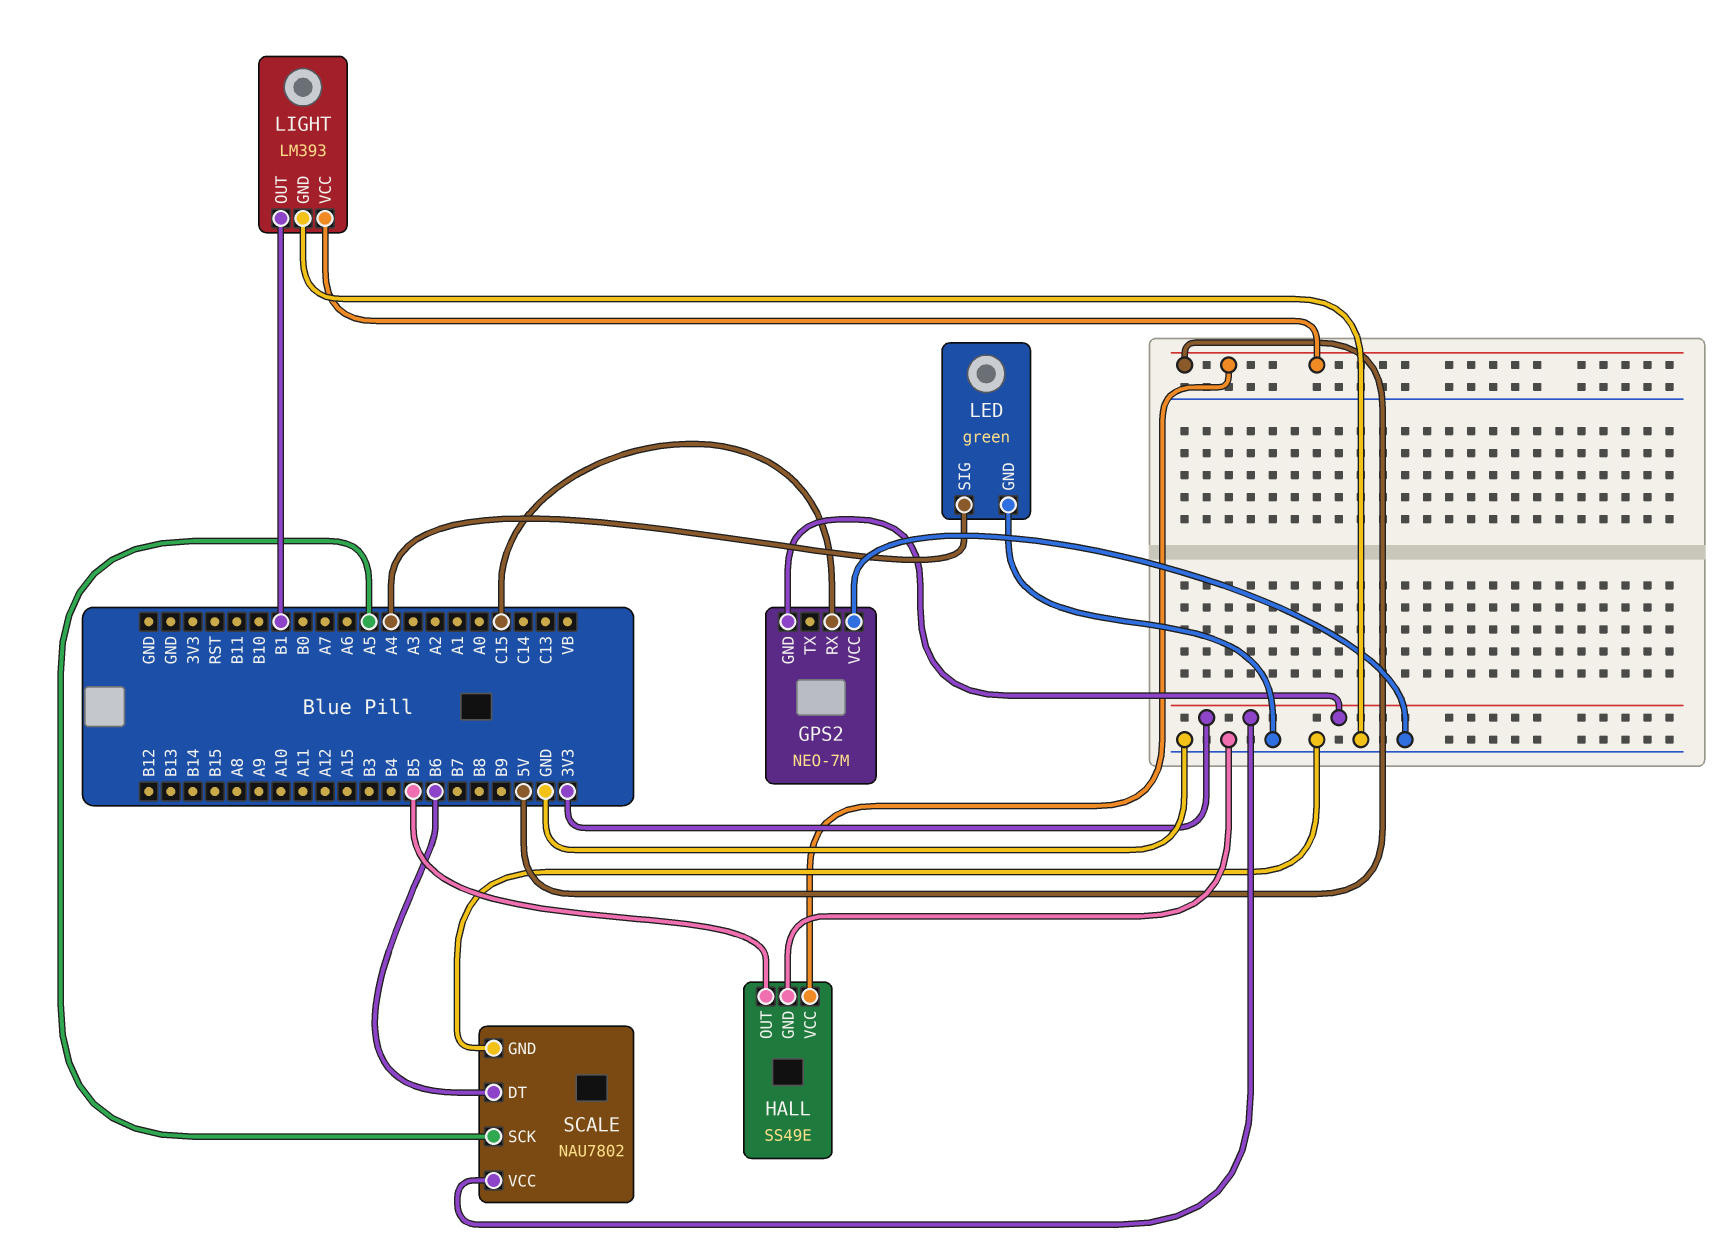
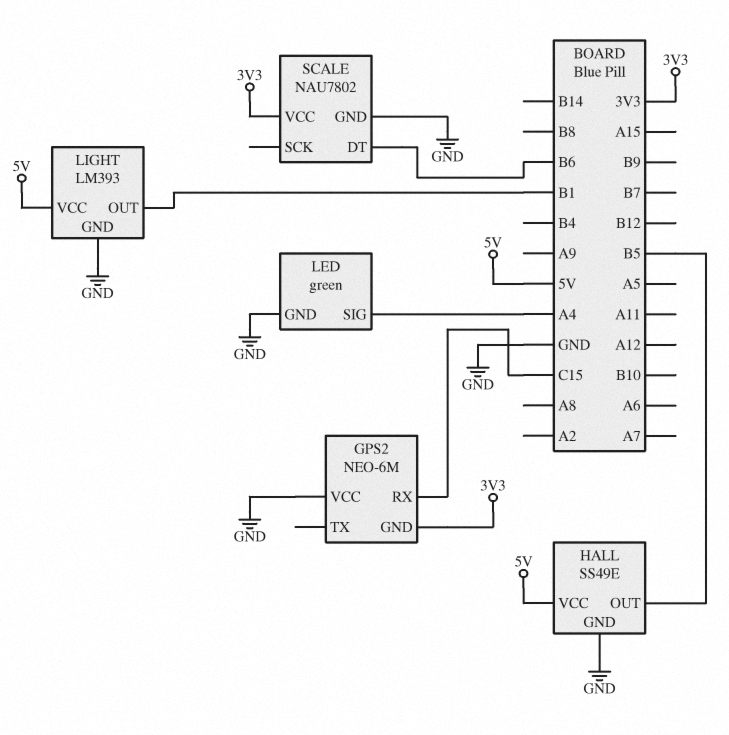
GPS2: NEO-7M -> NEO-6M
SCALE pin SCK: A5 -> none

